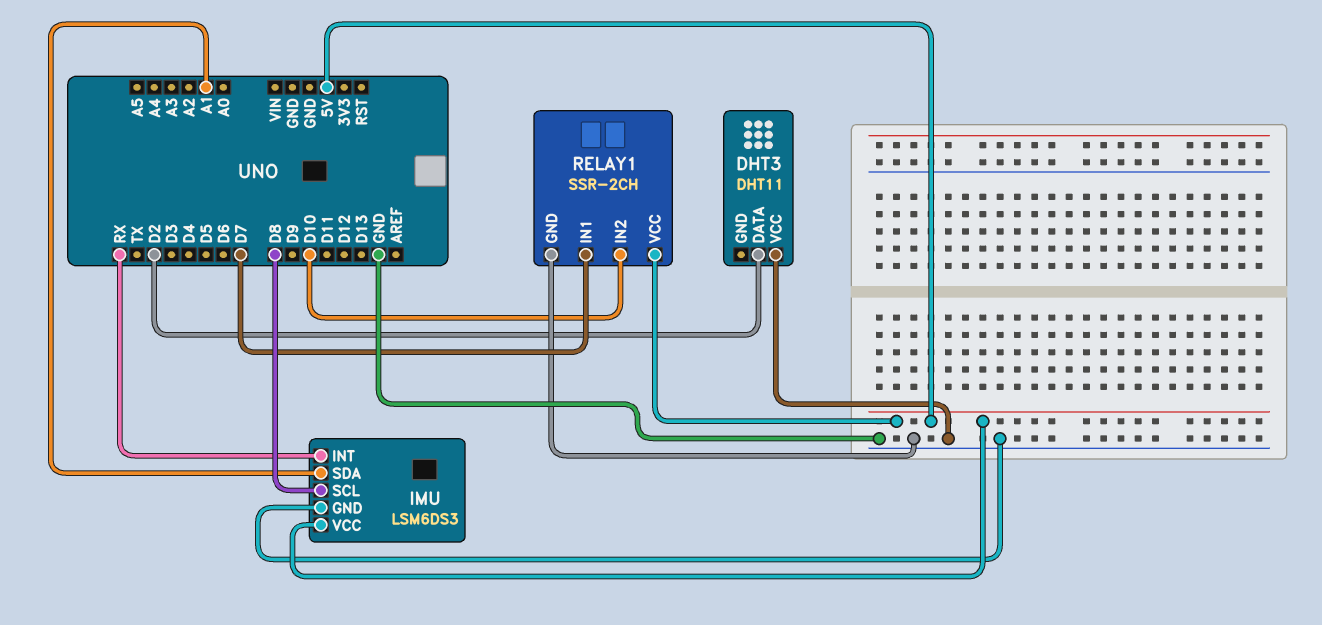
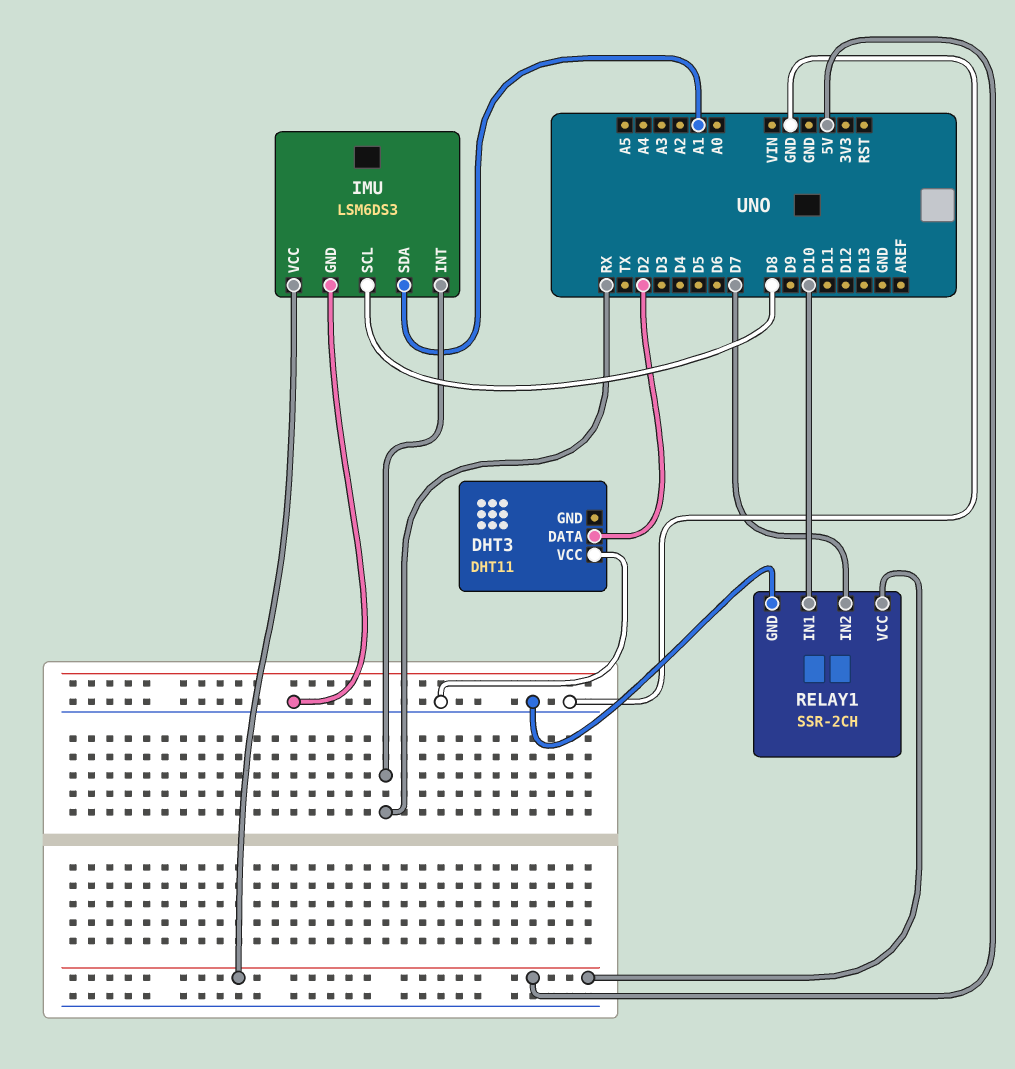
RELAY1 pin IN1: D7 -> D10
RELAY1 pin IN2: D10 -> D7

